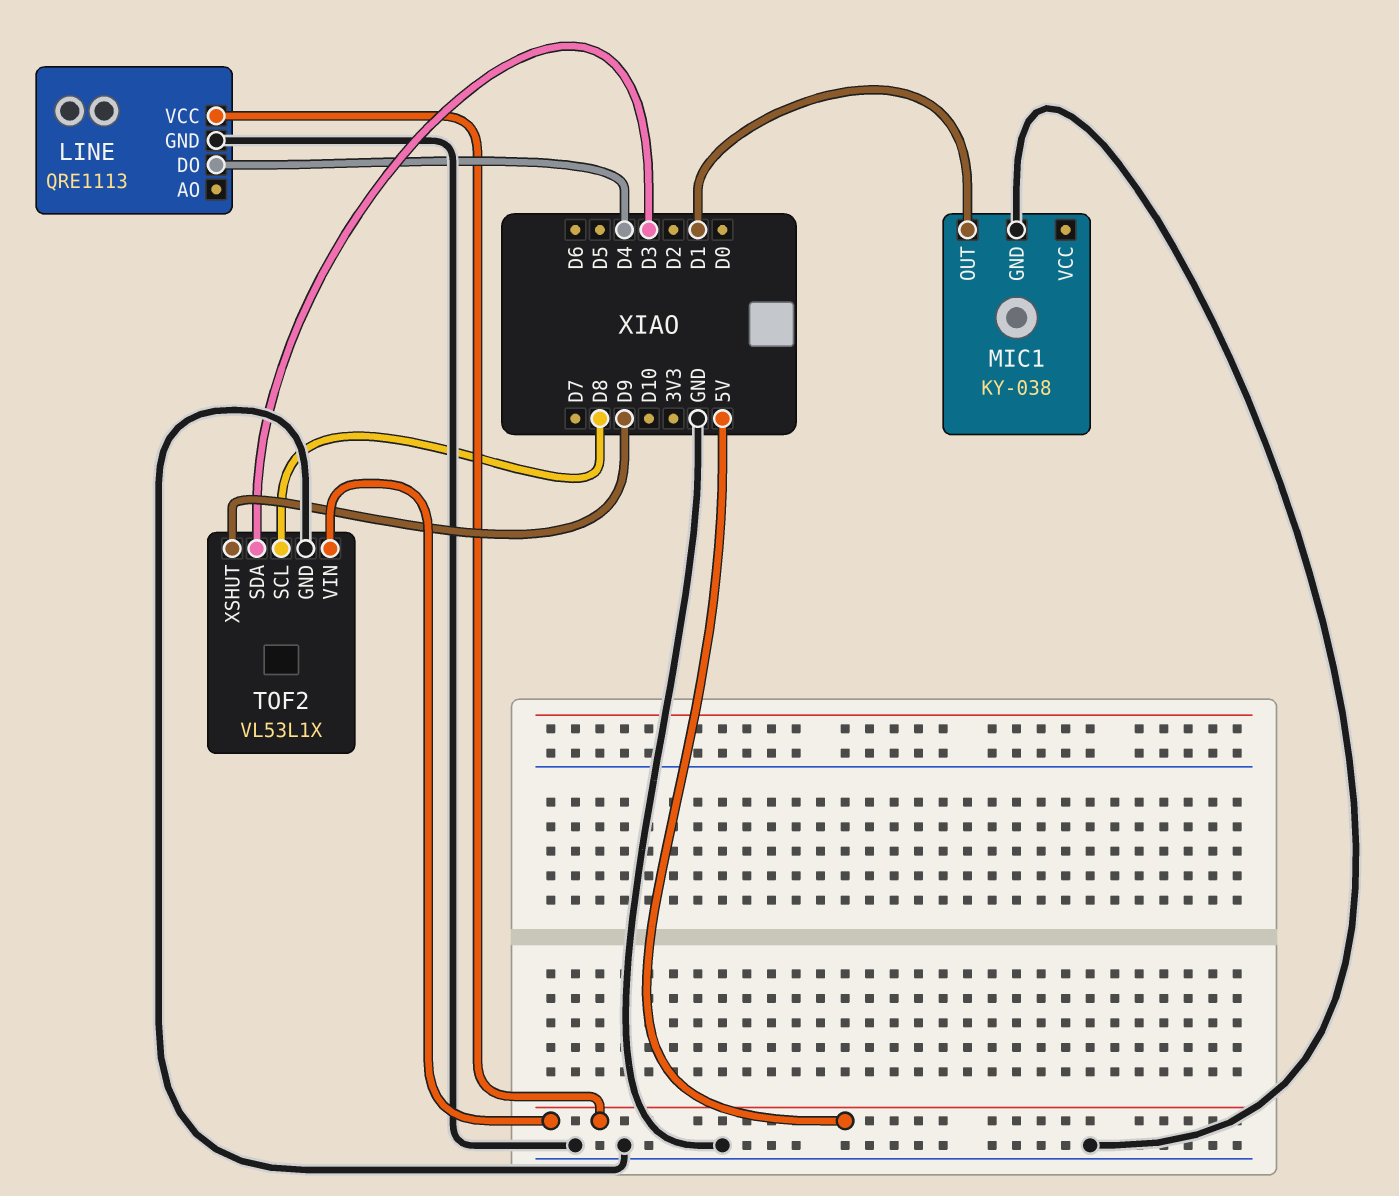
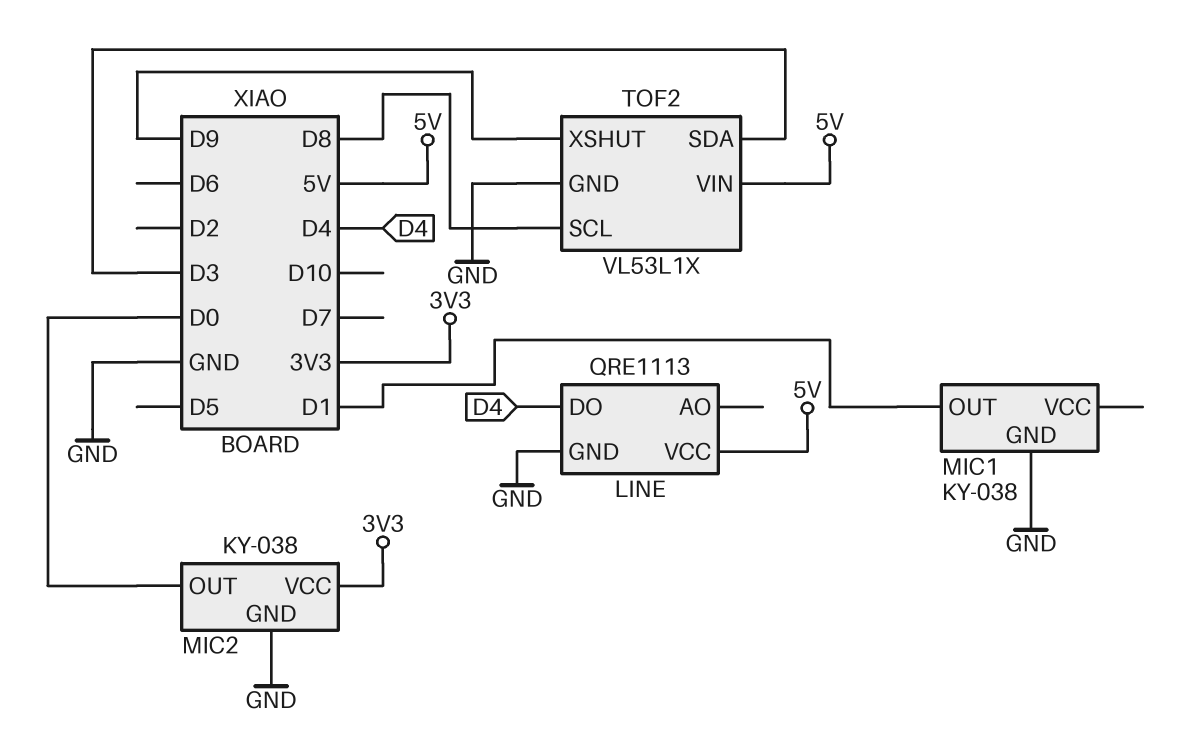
MIC2: none -> KY-038
MIC2 pin GND: none -> GND
MIC2 pin OUT: none -> D0
MIC2 pin VCC: none -> 3V3

